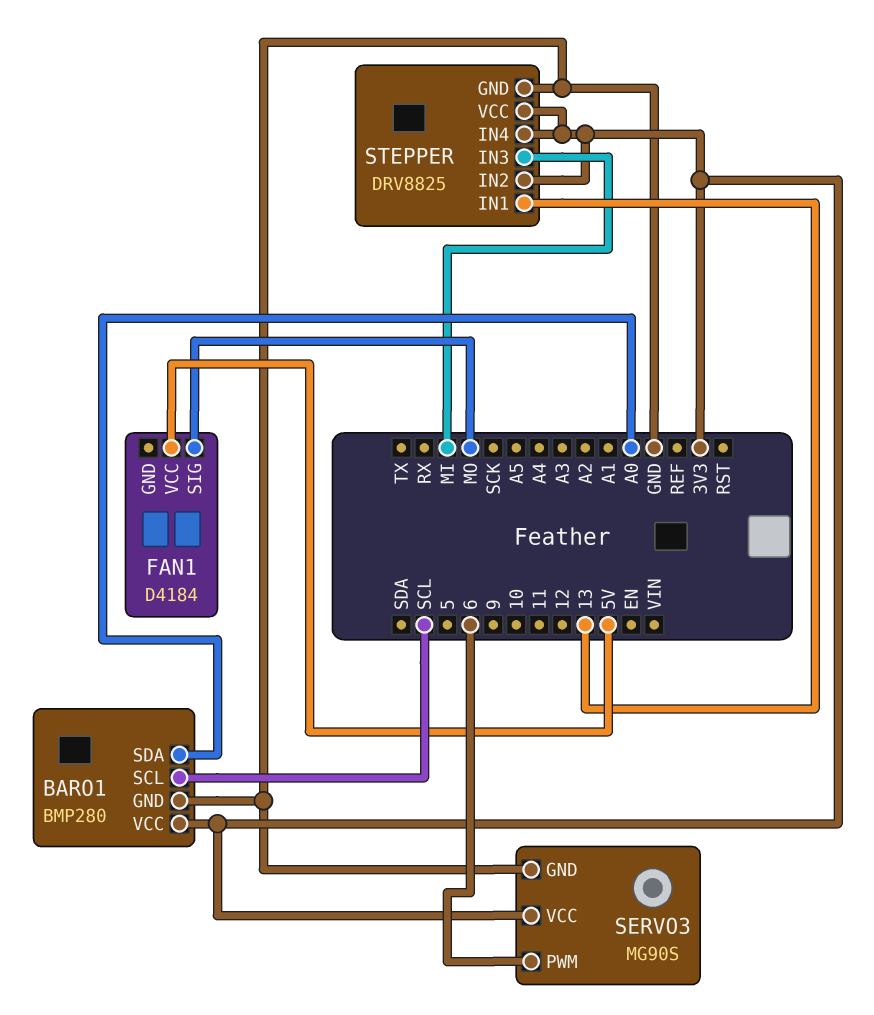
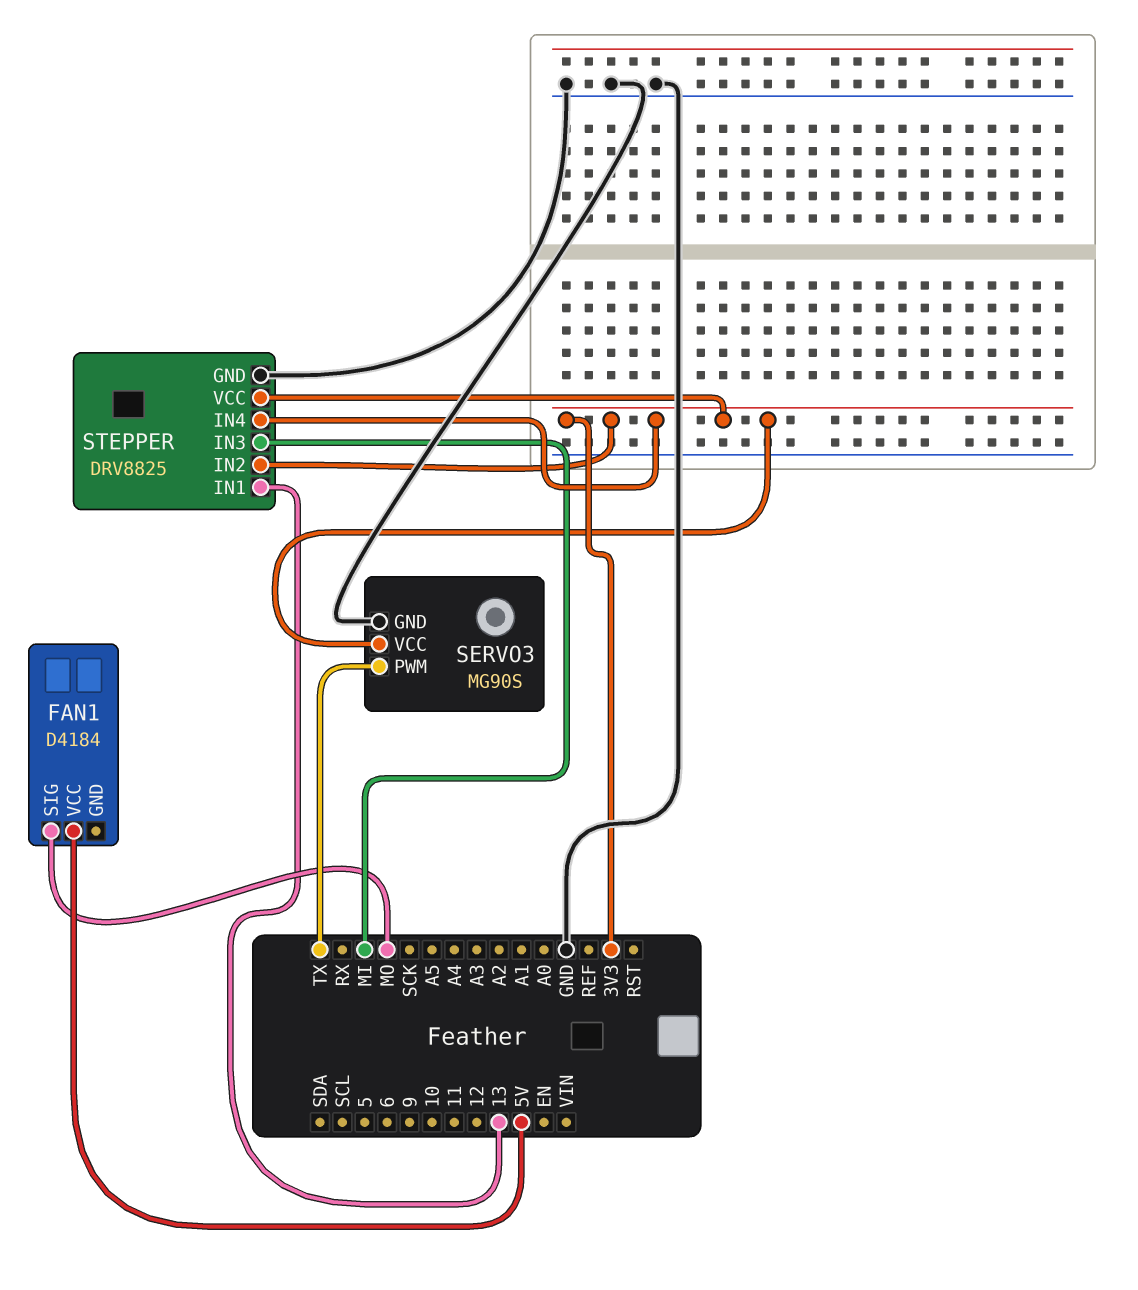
BARO1: BMP280 -> none
BARO1 pin GND: GND -> none
BARO1 pin SCL: SCL -> none
BARO1 pin SDA: A0 -> none
BARO1 pin VCC: 3V3 -> none
SERVO3 pin PWM: 6 -> TX

